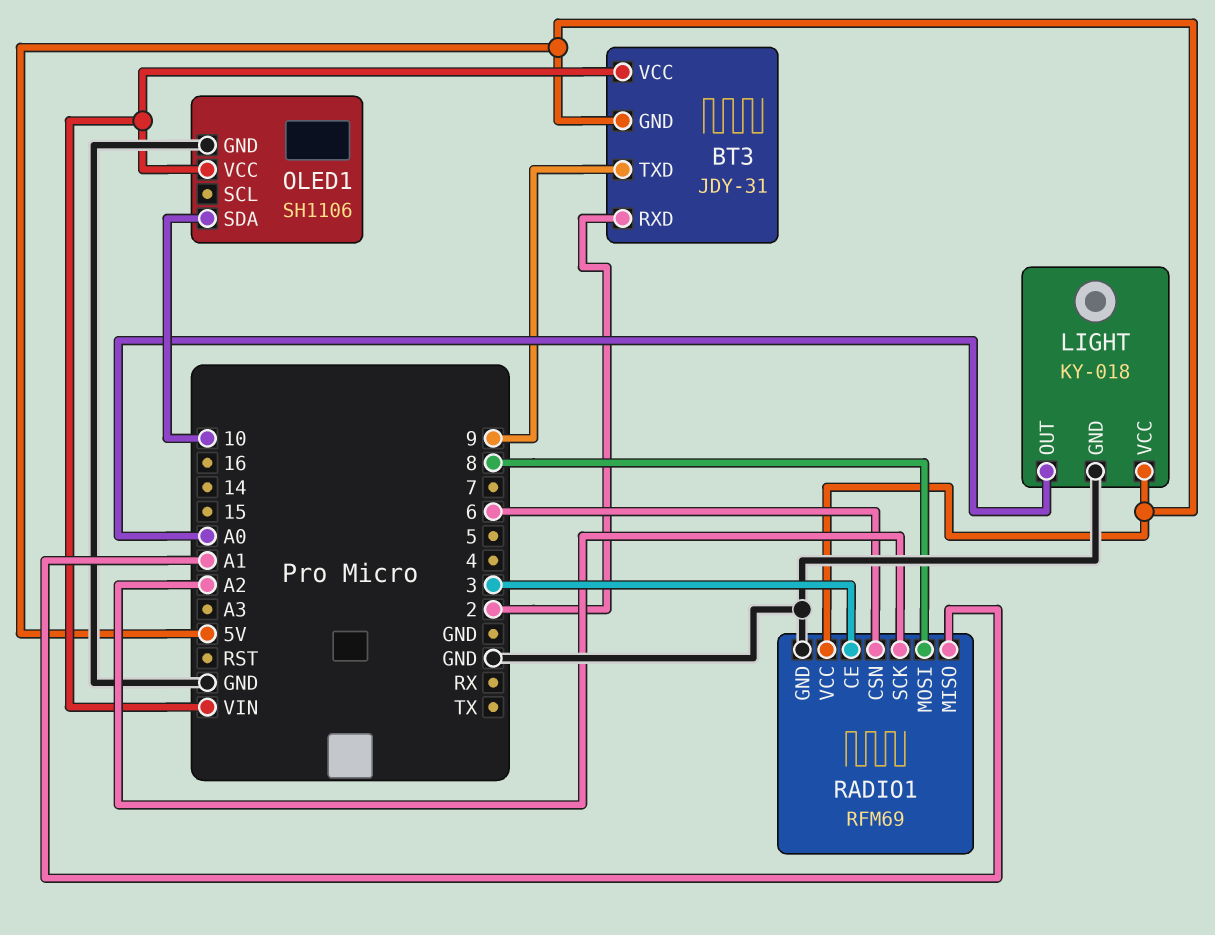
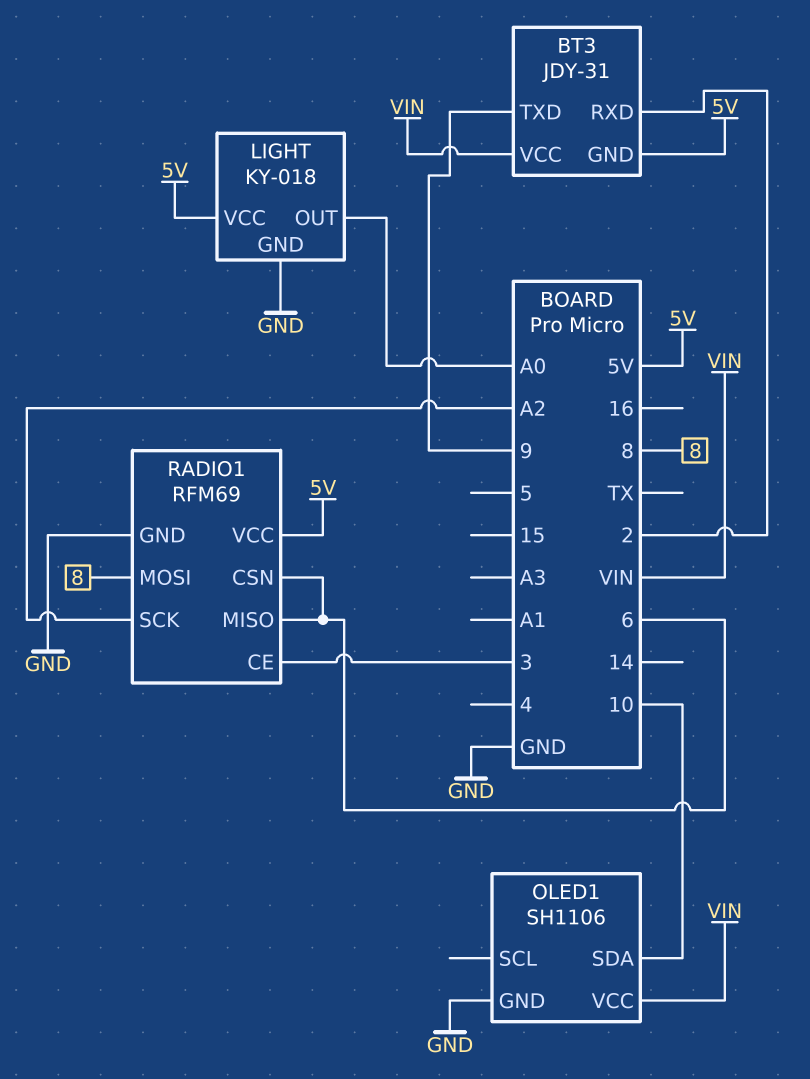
RADIO1 pin MISO: A1 -> 6

